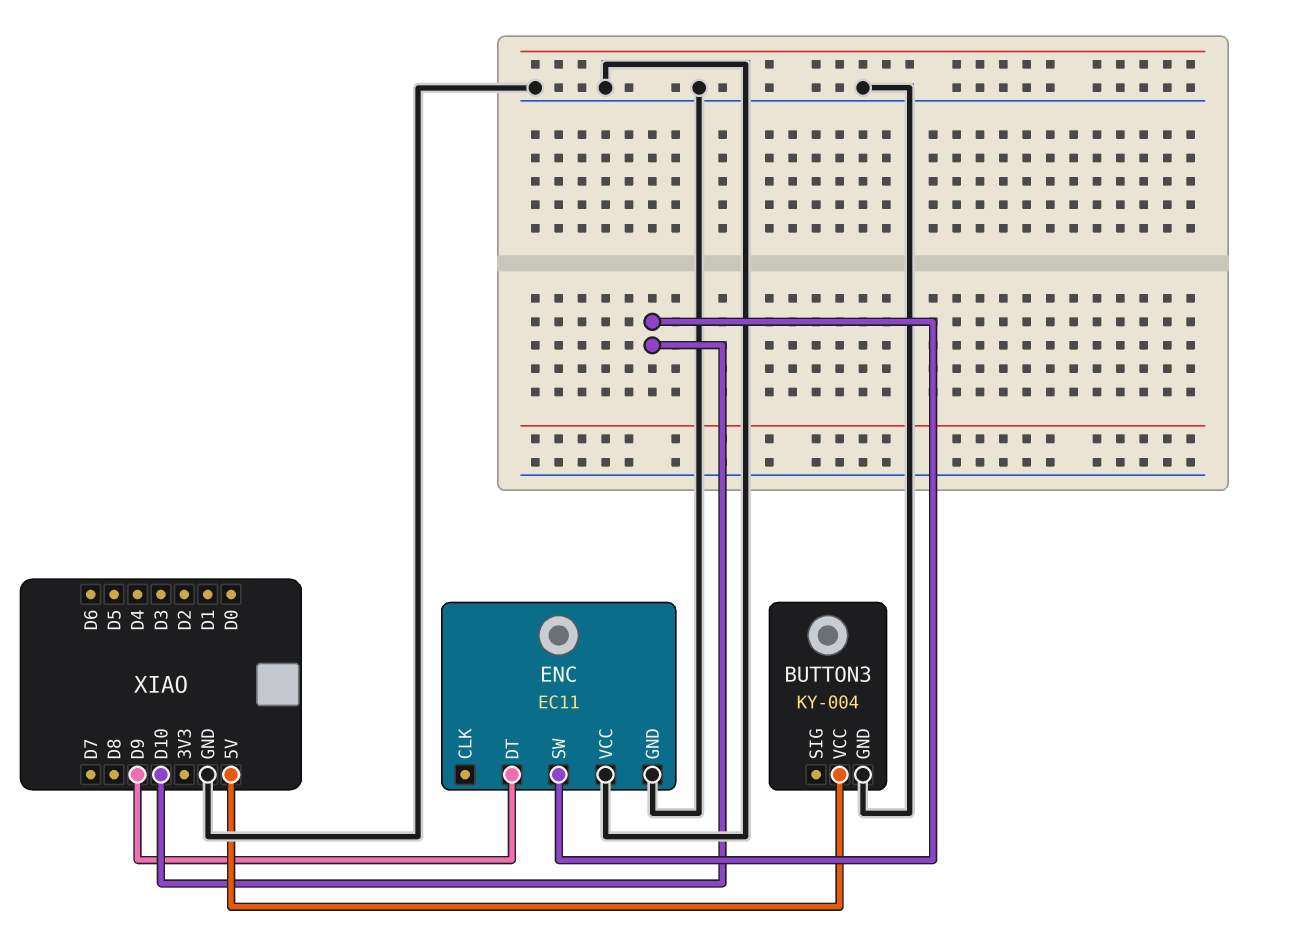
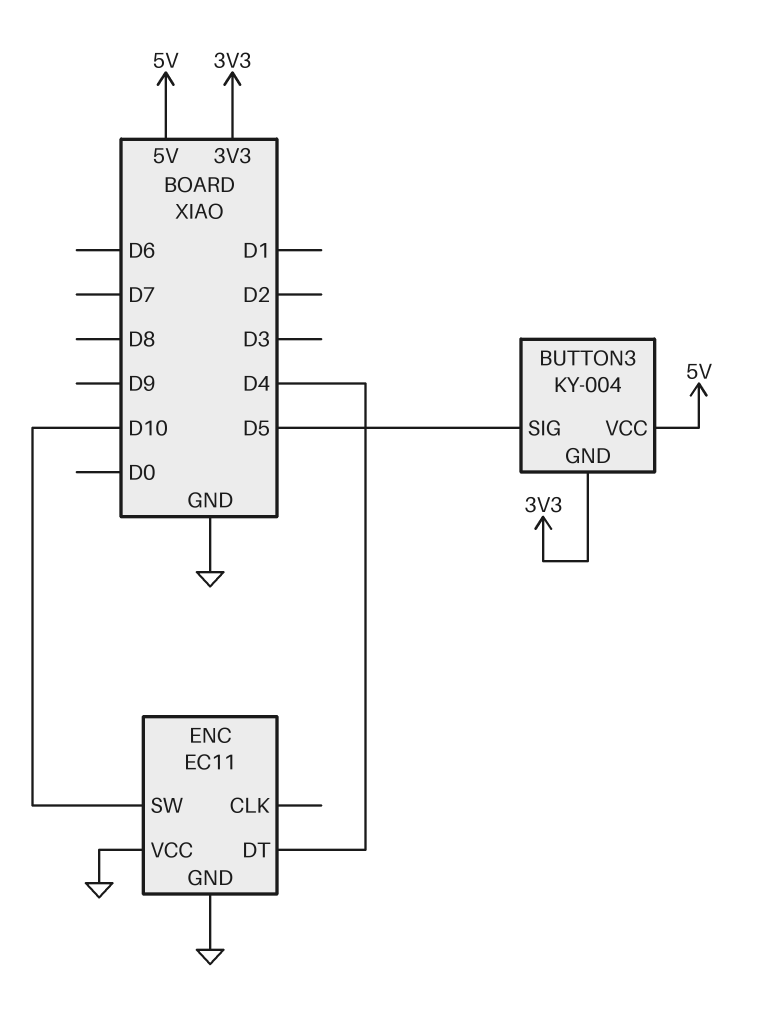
BUTTON3 pin GND: GND -> 3V3
BUTTON3 pin SIG: none -> D5
ENC pin DT: D9 -> D4

